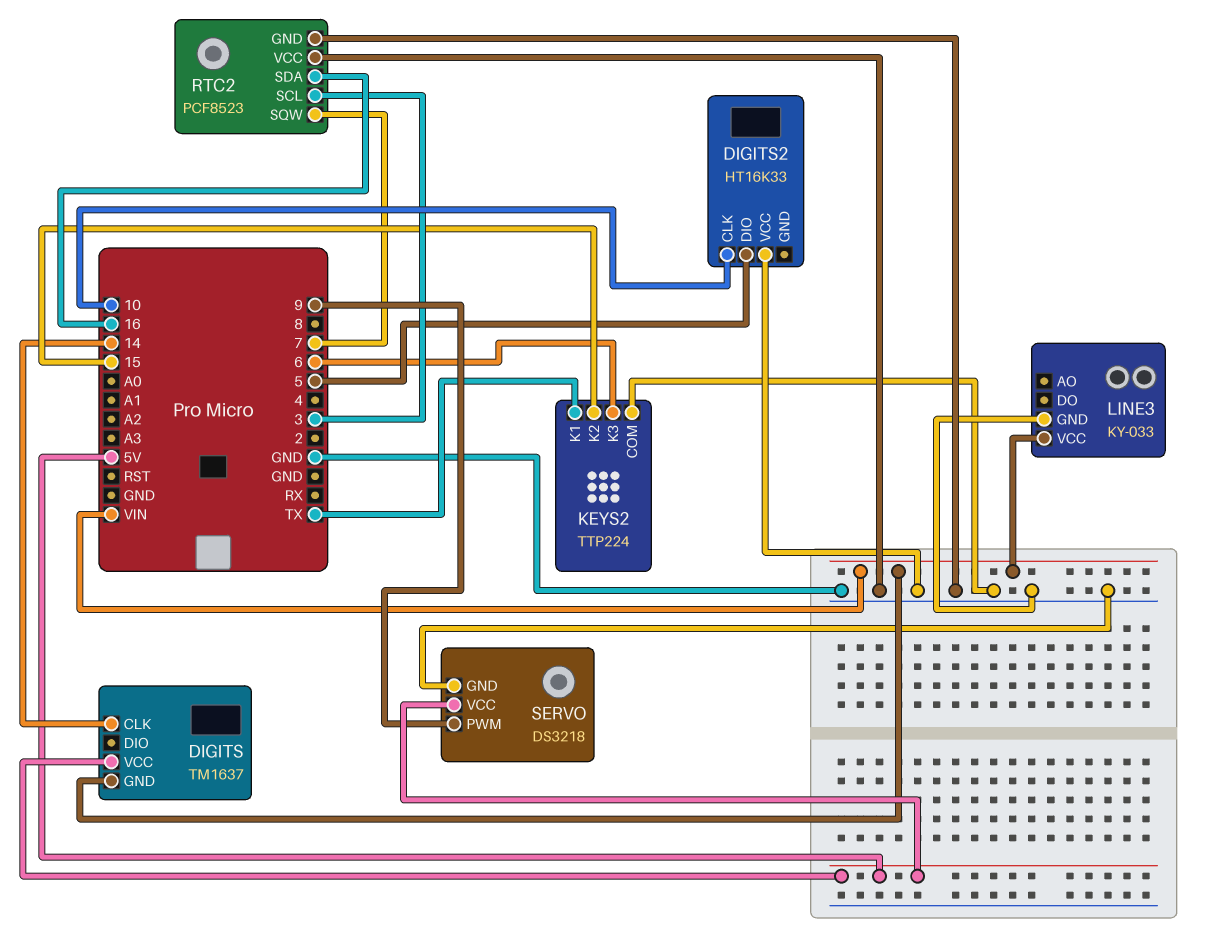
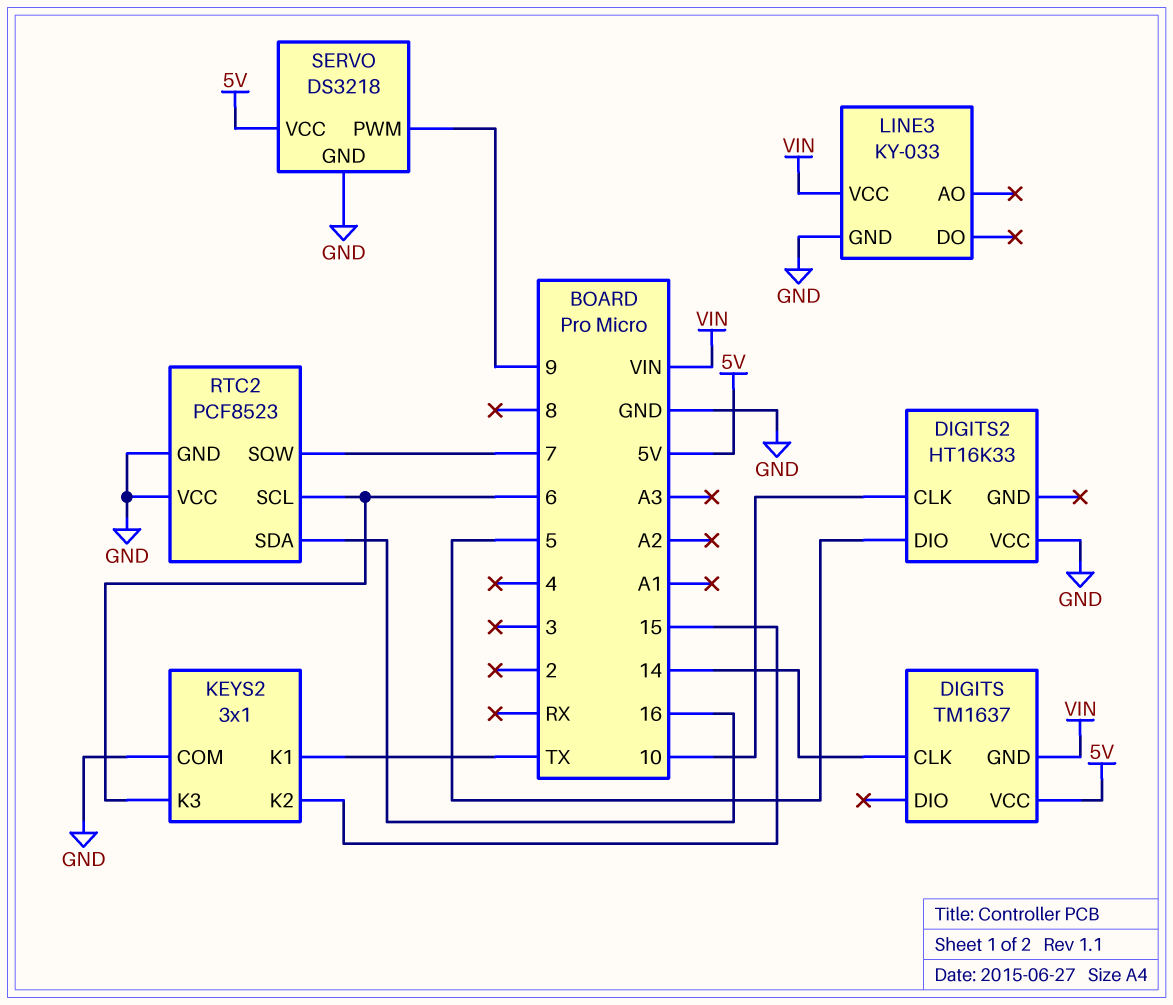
KEYS2: TTP224 -> 3x1
RTC2 pin SCL: 3 -> 6

